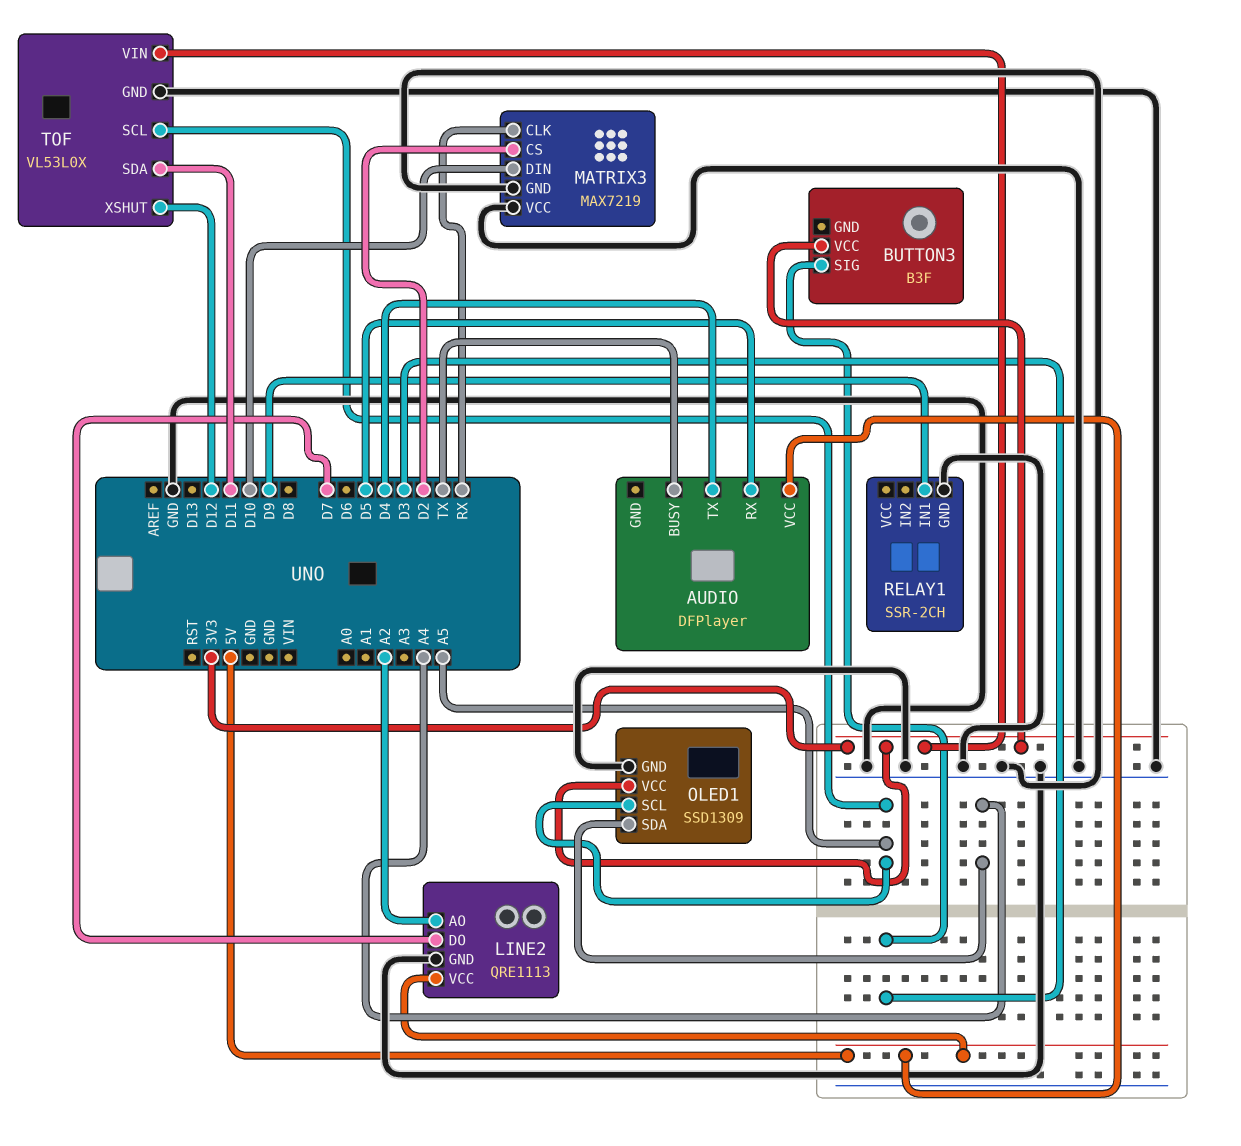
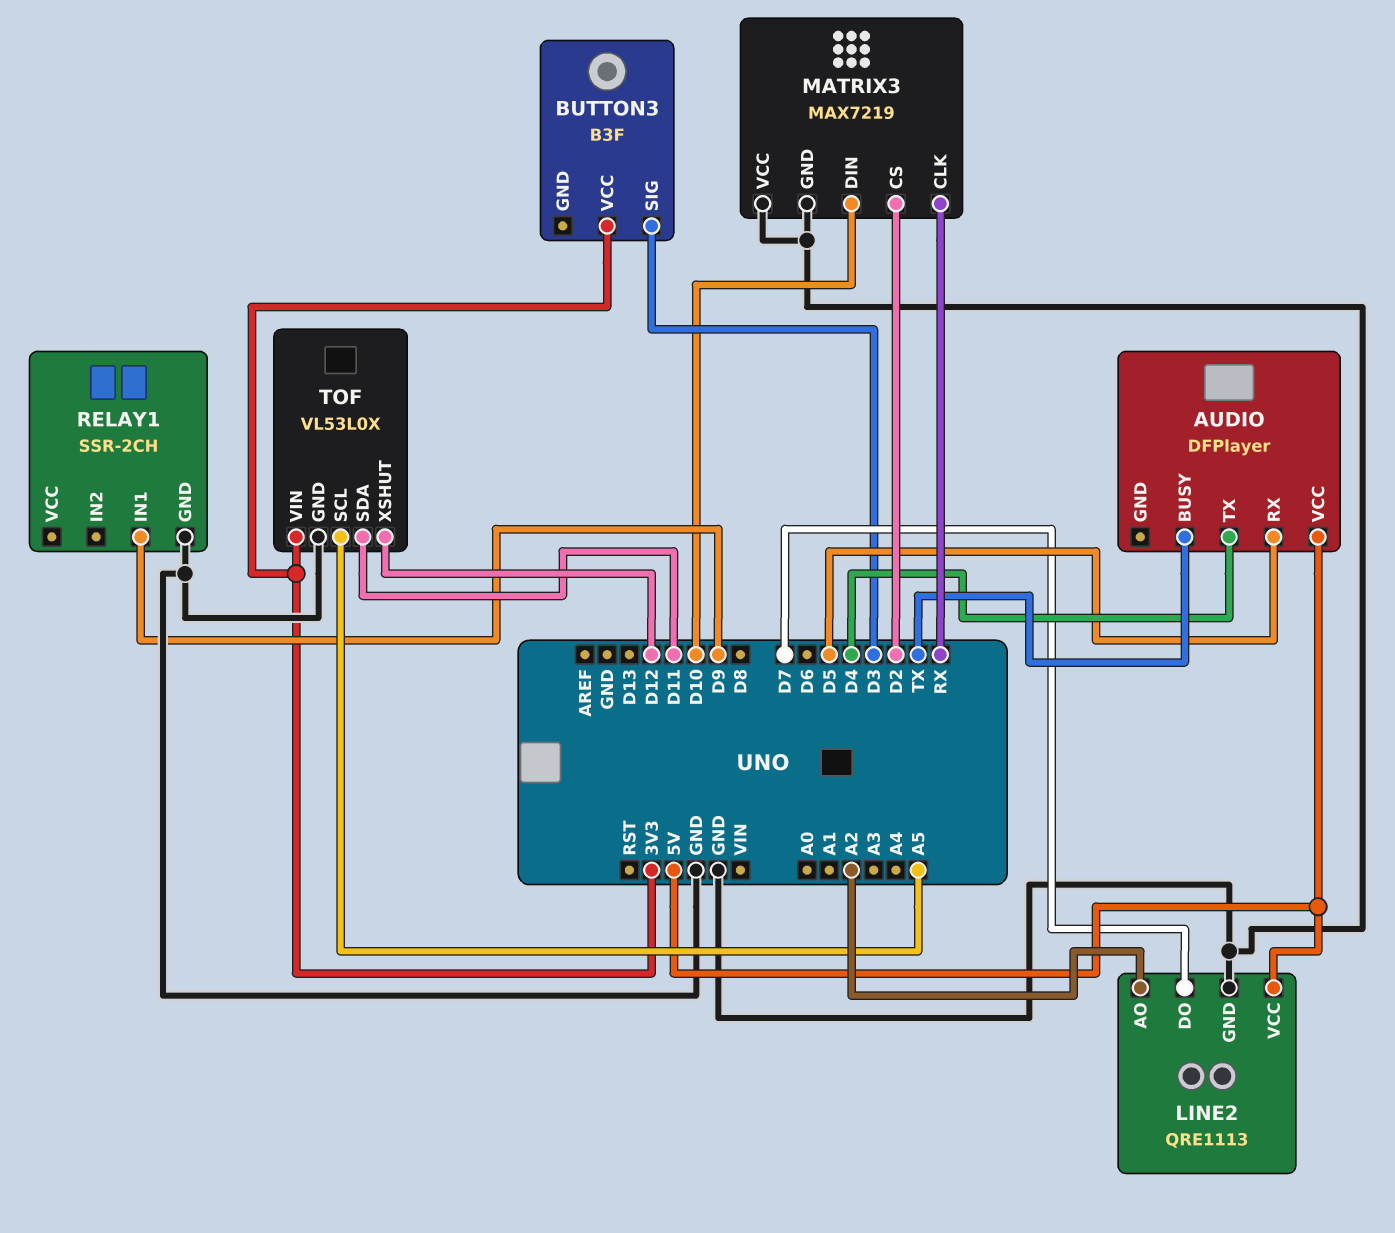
OLED1: SSD1309 -> none
OLED1 pin GND: GND -> none
OLED1 pin SCL: A5 -> none
OLED1 pin SDA: A4 -> none
OLED1 pin VCC: 3V3 -> none

